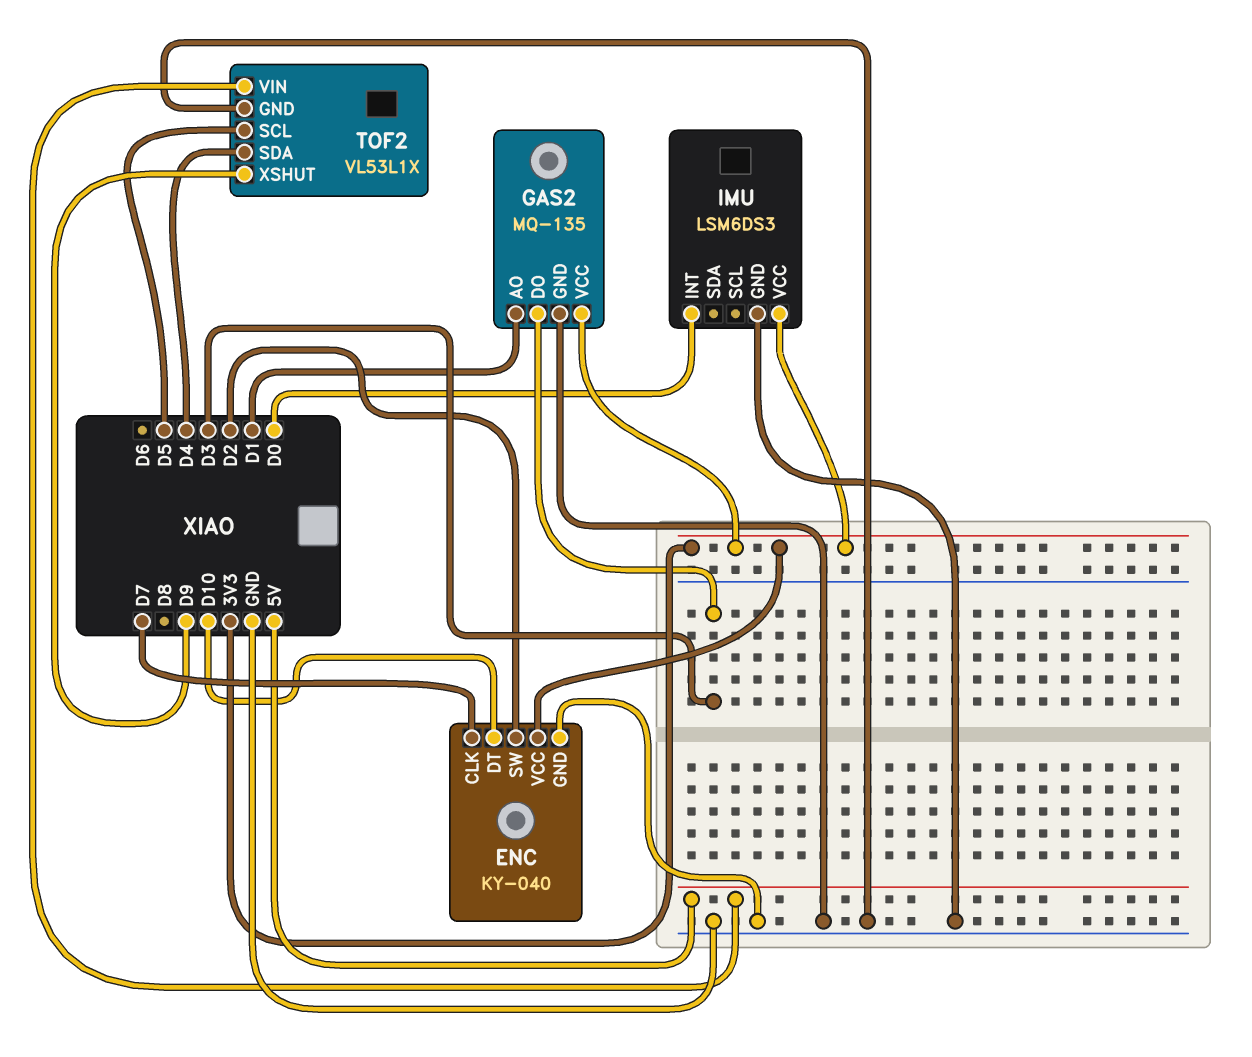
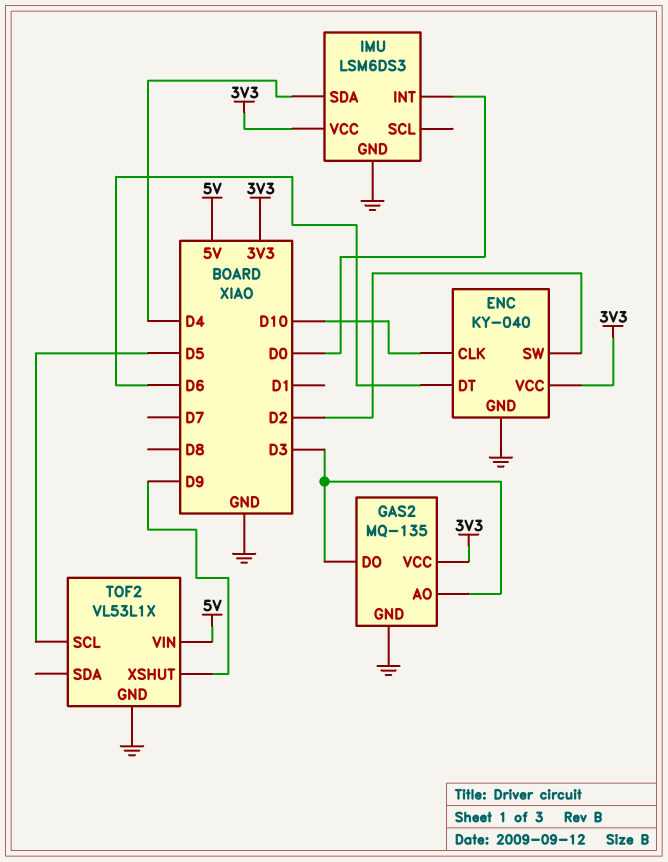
ENC pin CLK: D7 -> D10
ENC pin DT: D10 -> D6
GAS2 pin AO: D1 -> D3
IMU pin SDA: none -> D4
TOF2 pin SDA: D4 -> none

